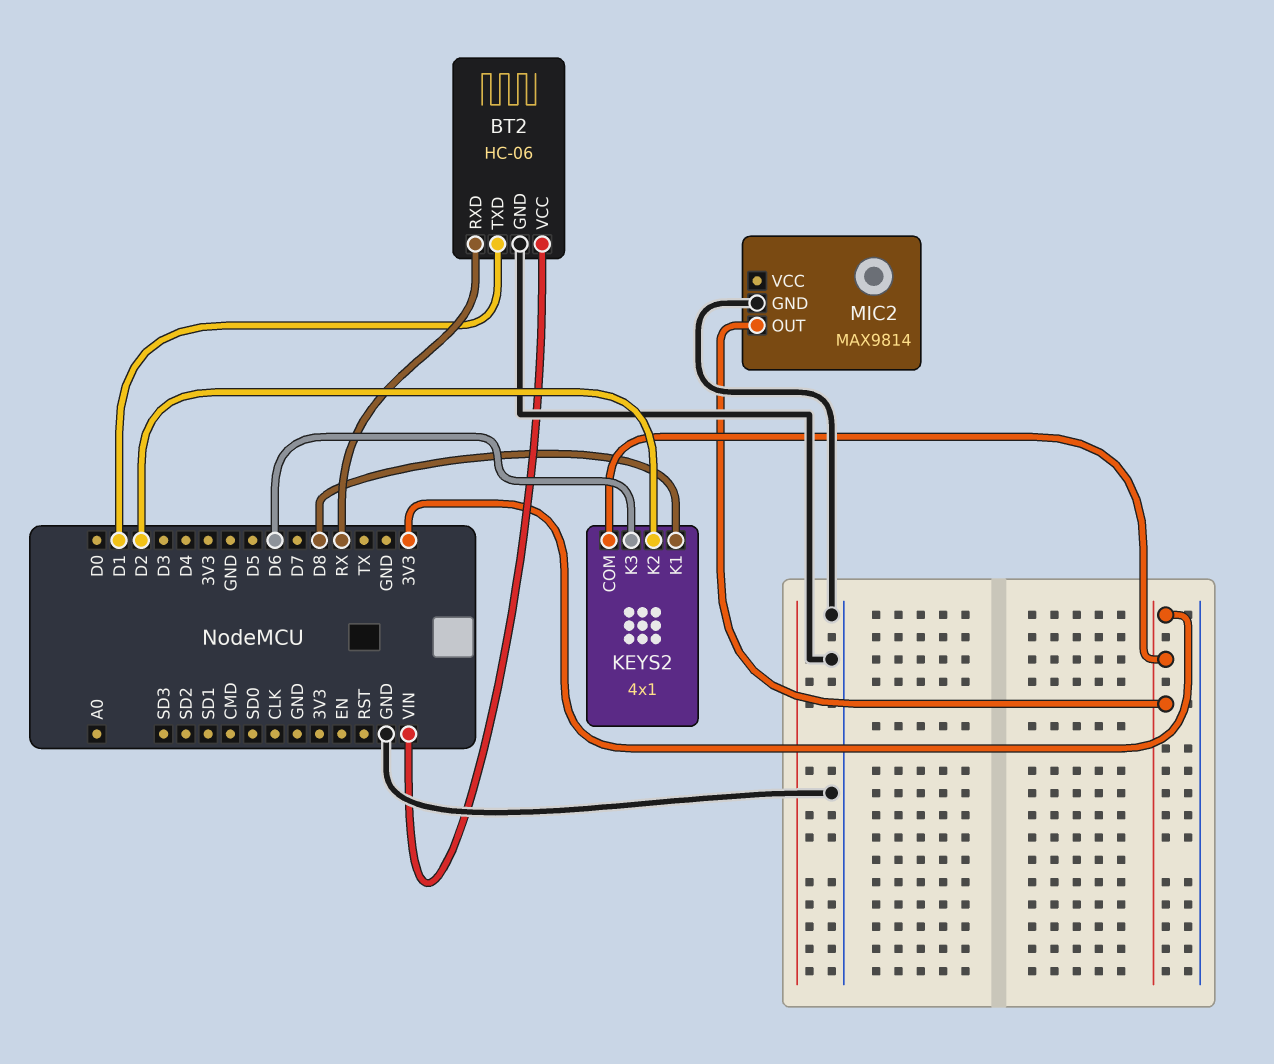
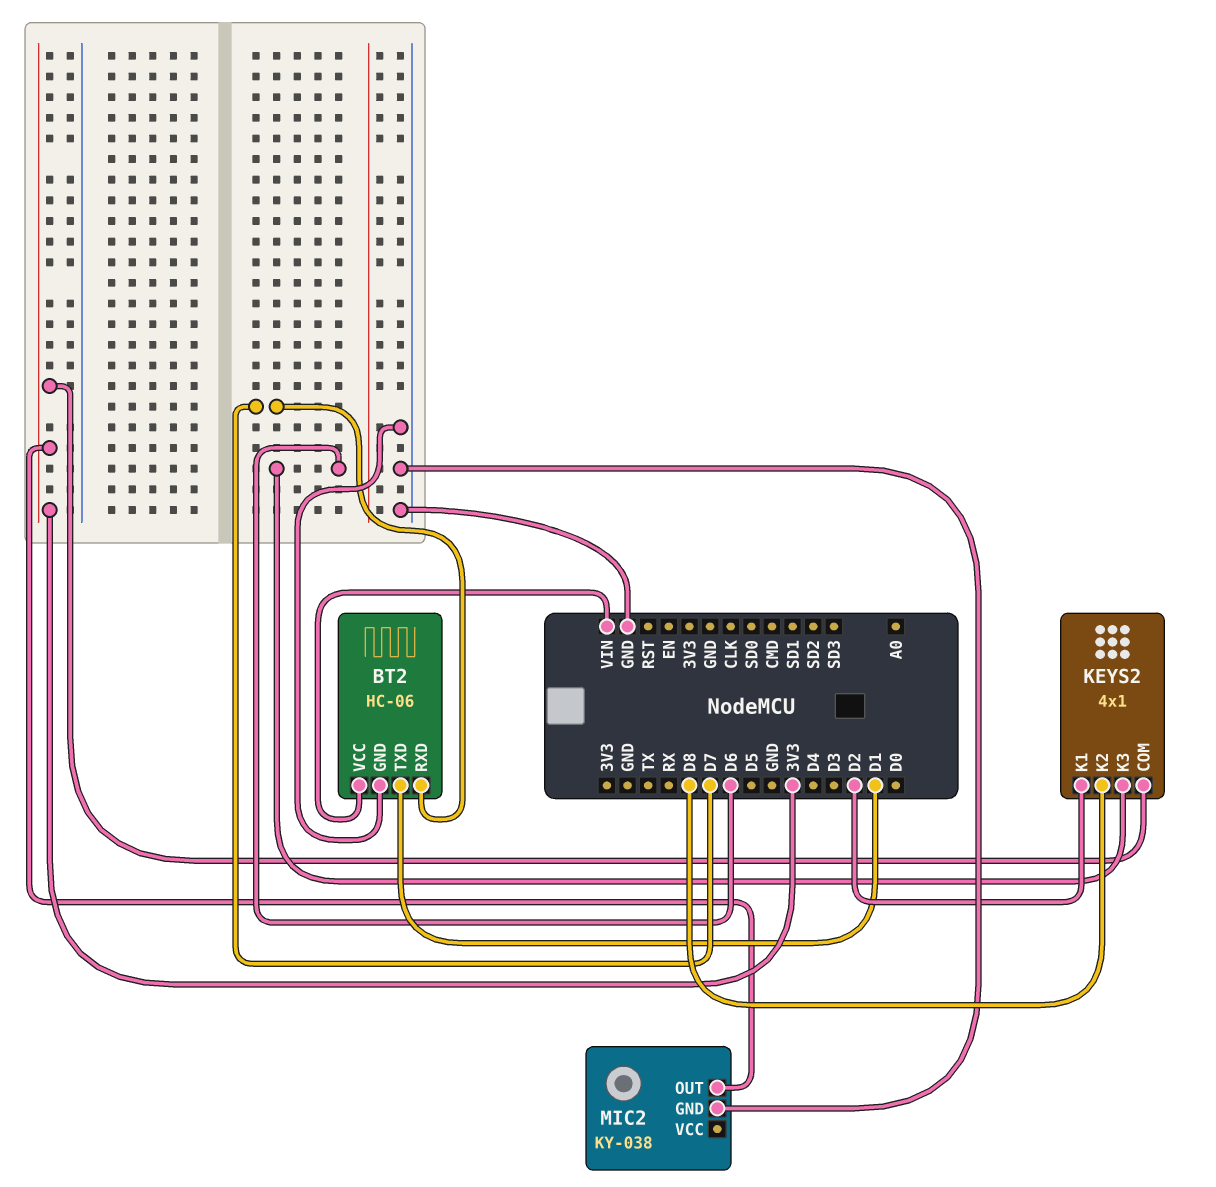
BT2 pin RXD: RX -> D7
KEYS2 pin K1: D8 -> D2
KEYS2 pin K2: D2 -> D8
MIC2: MAX9814 -> KY-038

